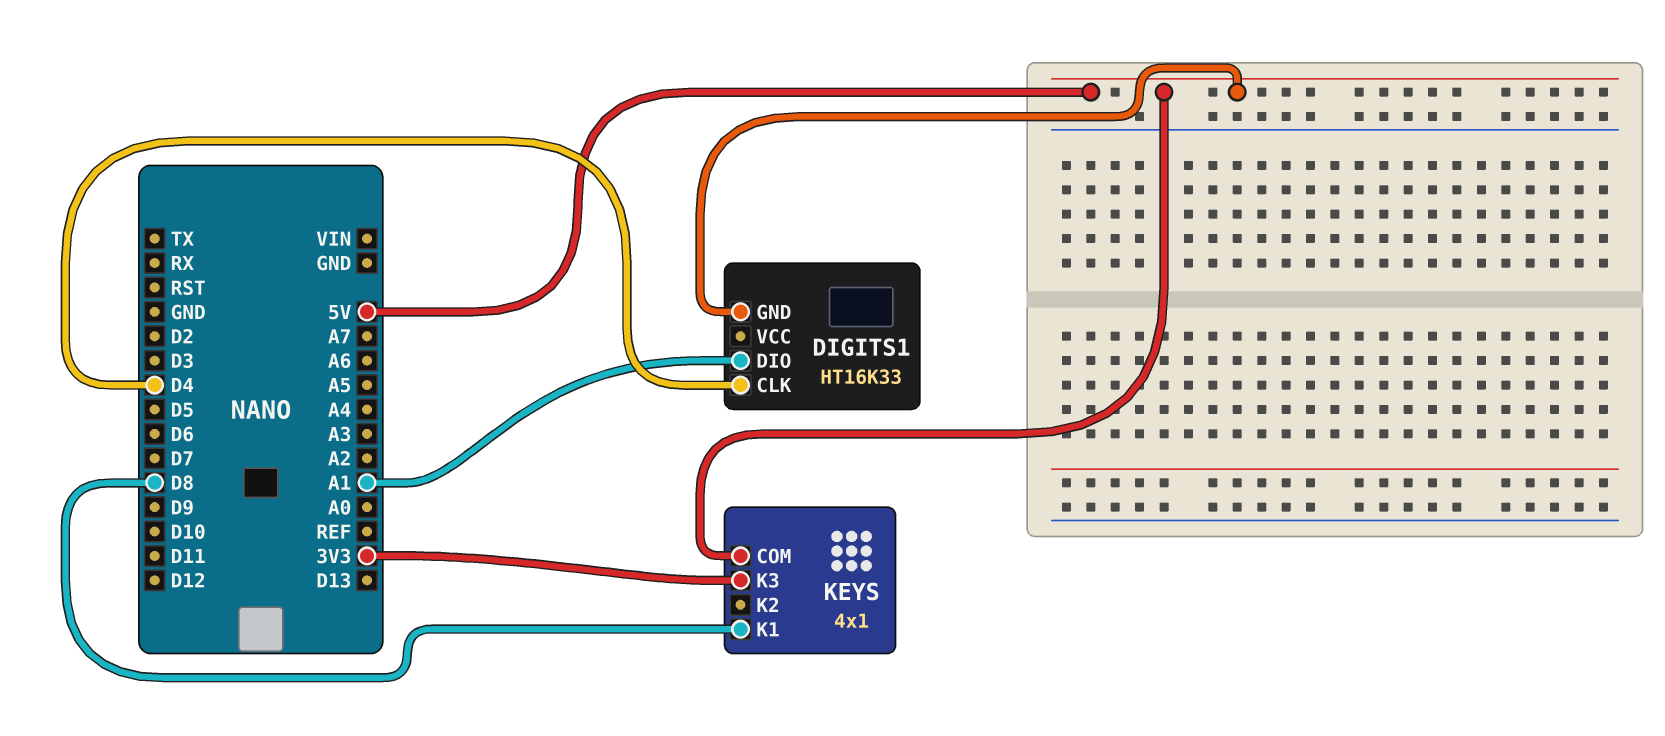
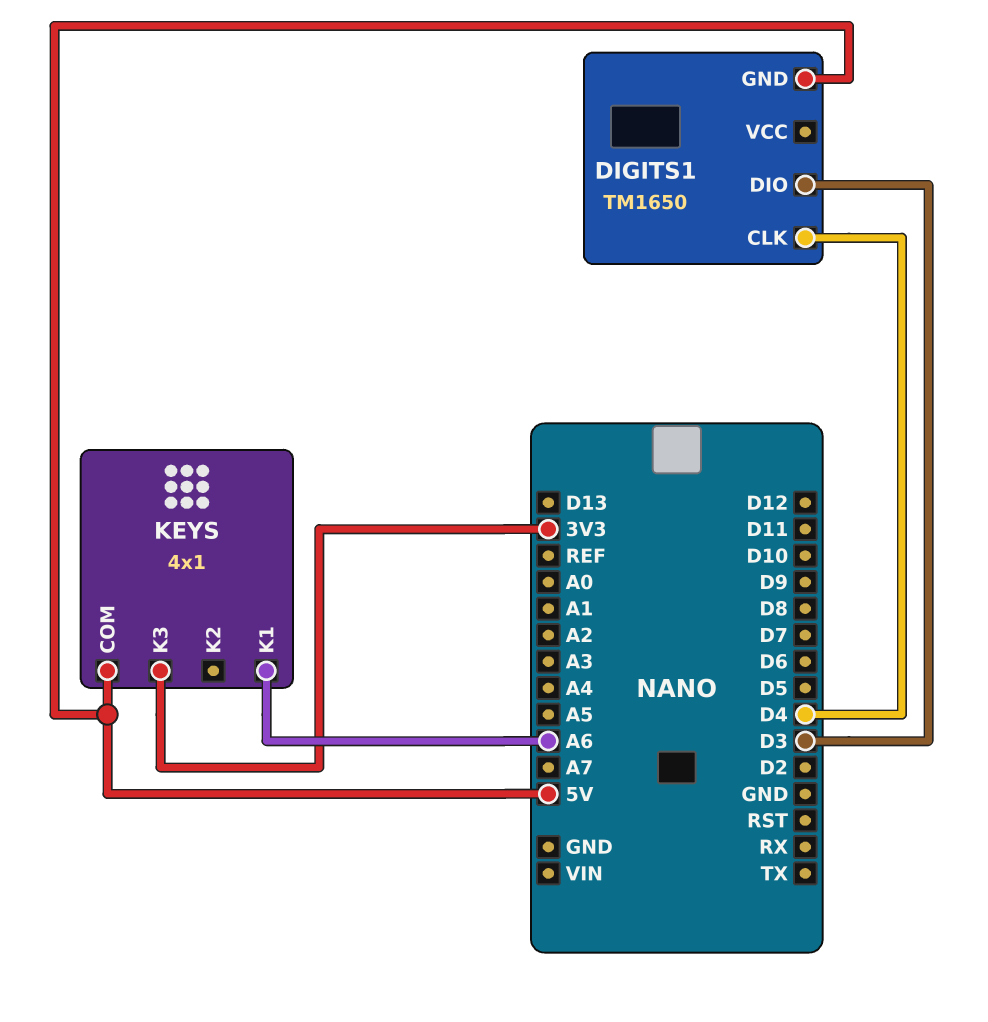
DIGITS1: HT16K33 -> TM1650
DIGITS1 pin DIO: A1 -> D3
KEYS pin K1: D8 -> A6

